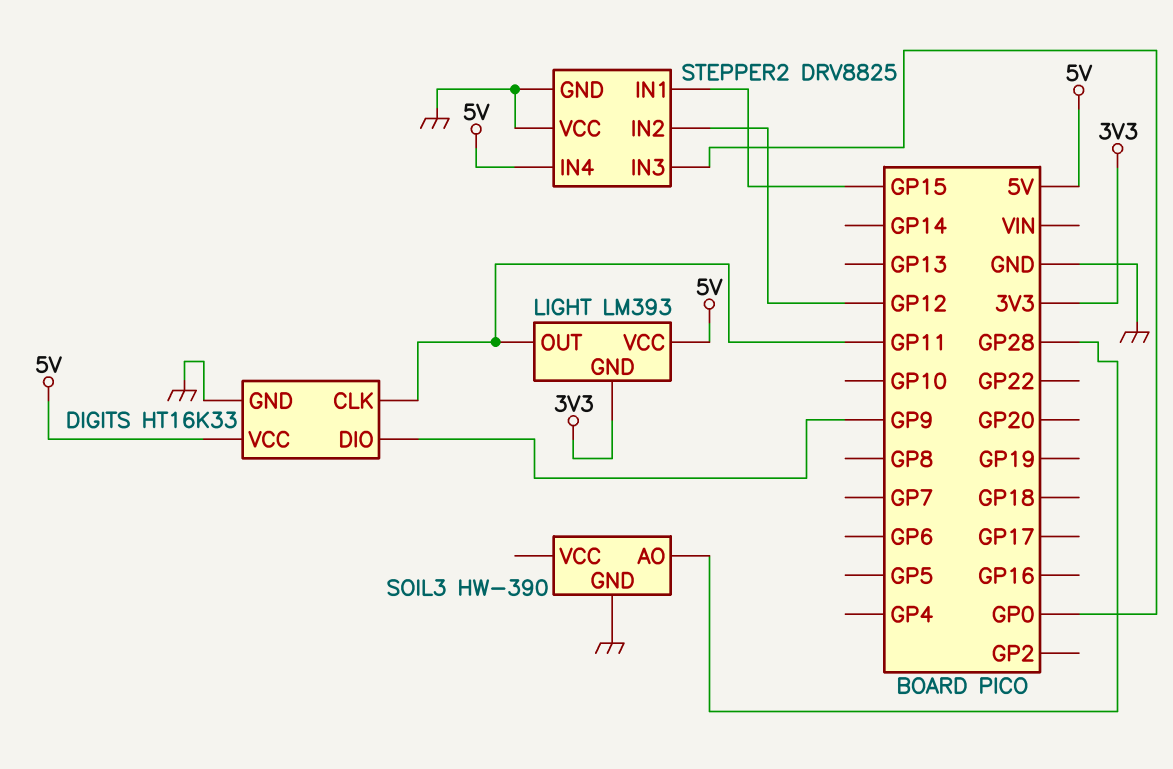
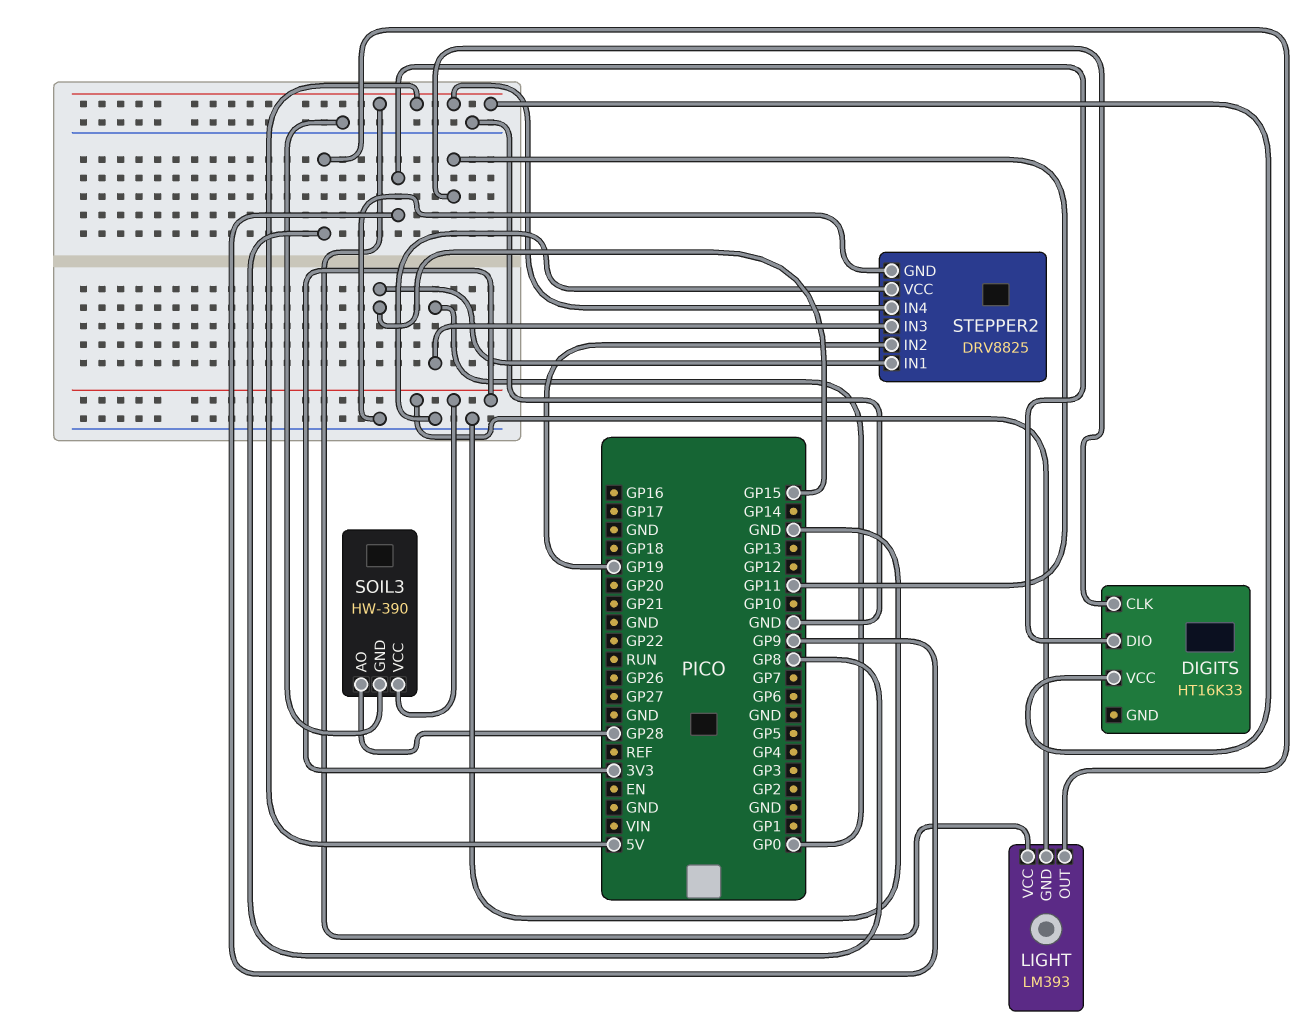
DIGITS pin GND: GND -> none
LIGHT pin OUT: GP11 -> GP8
SOIL3 pin VCC: none -> 3V3
STEPPER2 pin IN2: GP12 -> GP19

